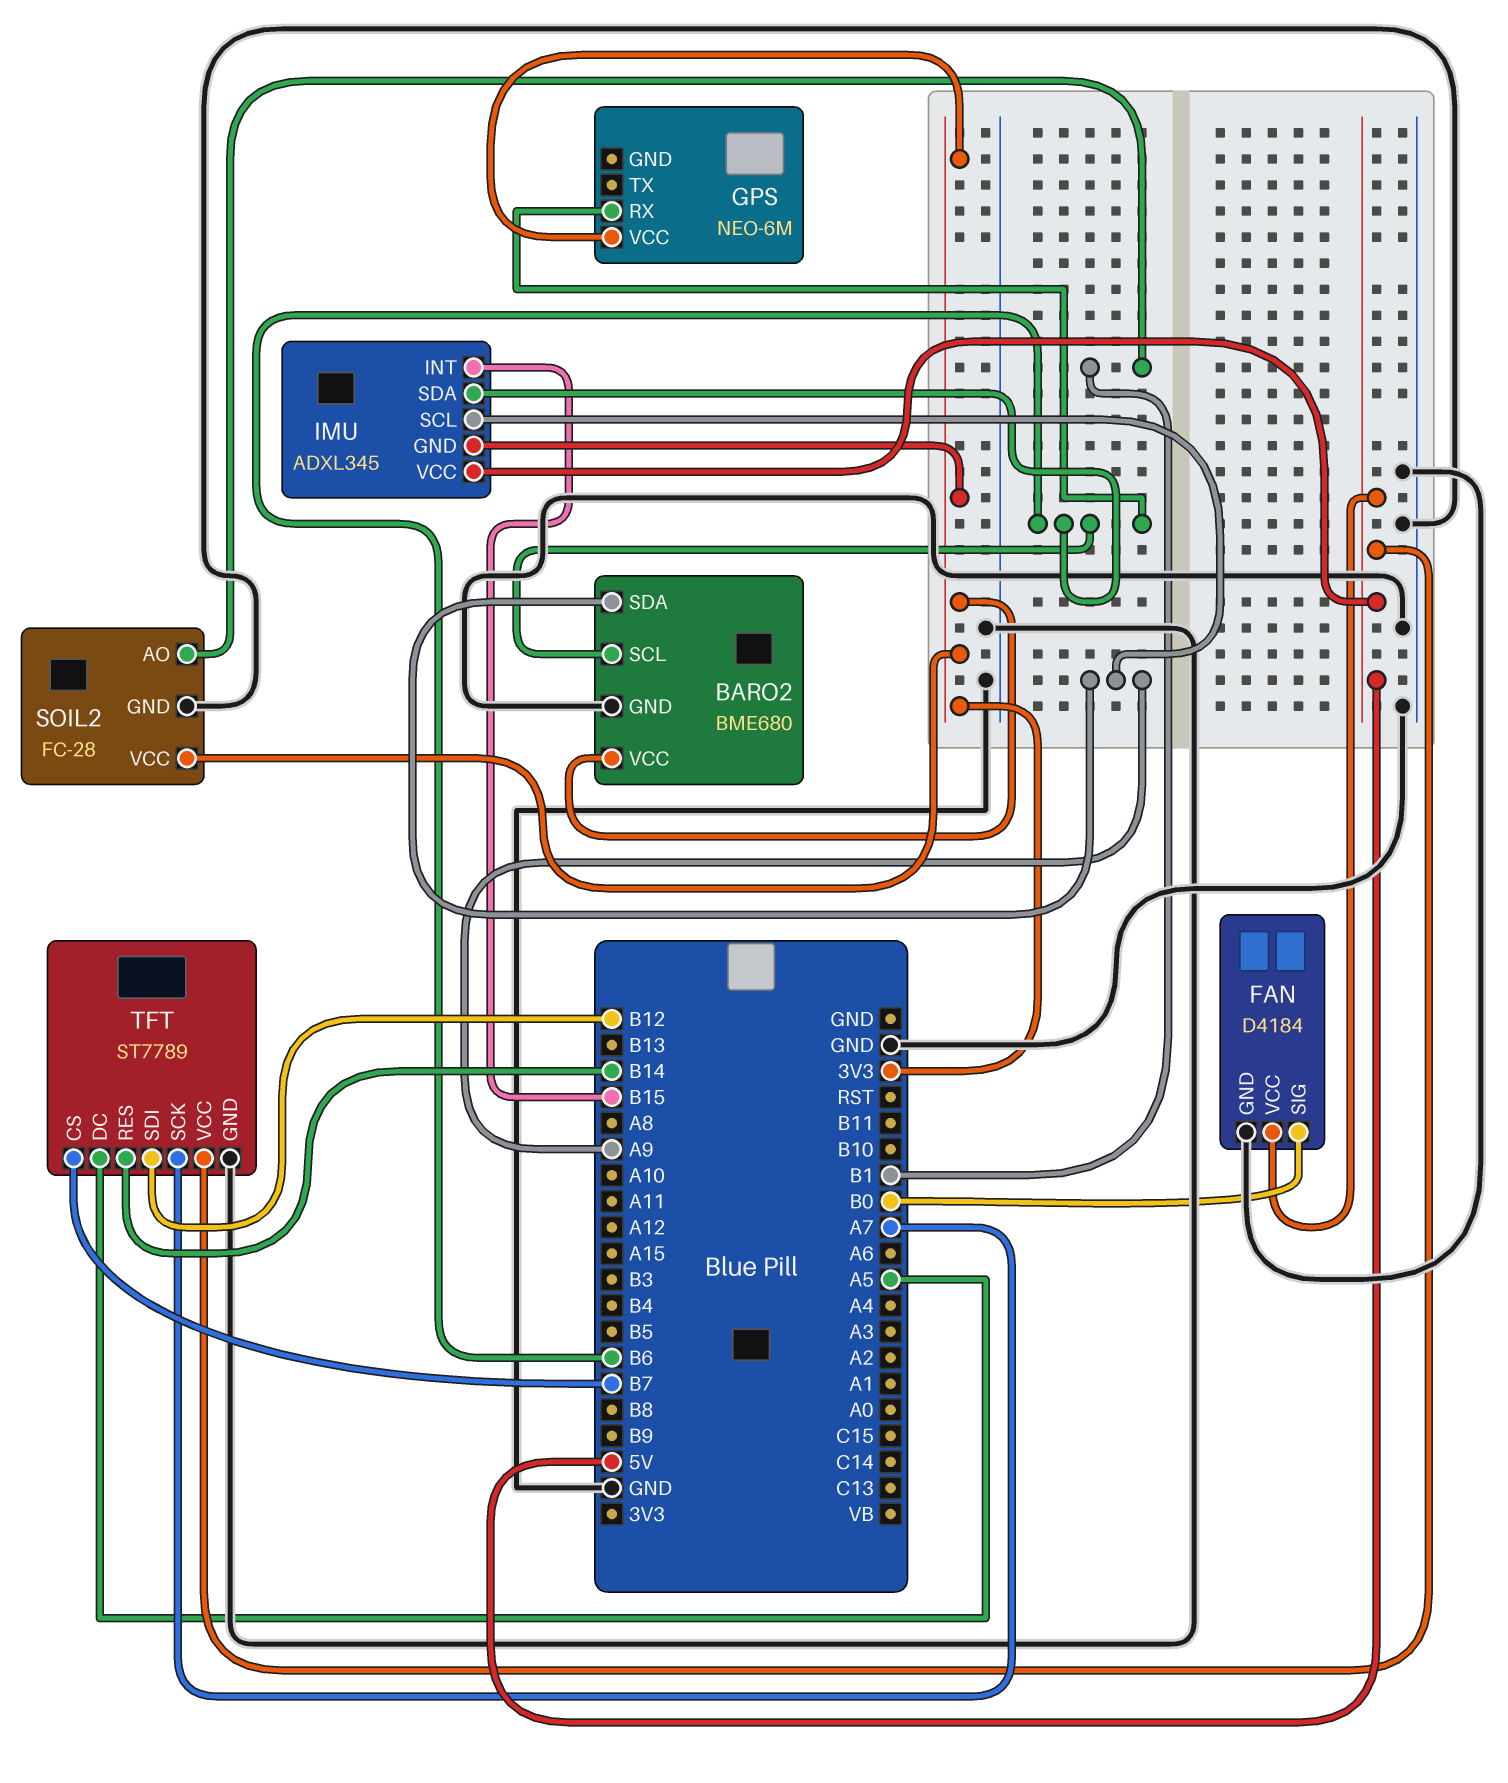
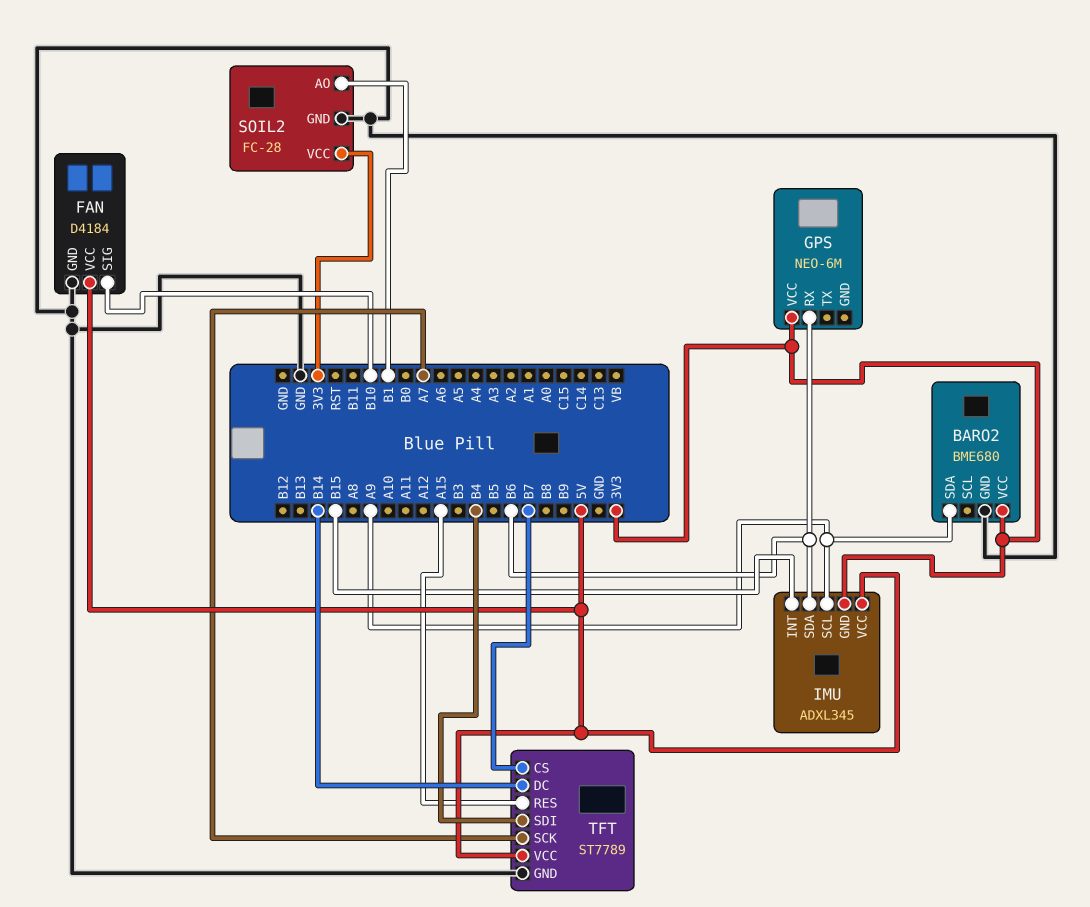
BARO2 pin SCL: B6 -> none
FAN pin SIG: B0 -> B10
TFT pin DC: A5 -> B14
TFT pin RES: B14 -> A15
TFT pin SDI: B12 -> B4

